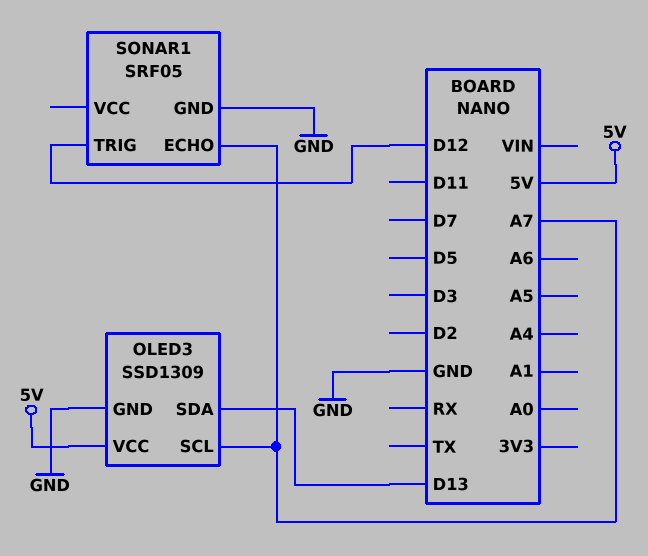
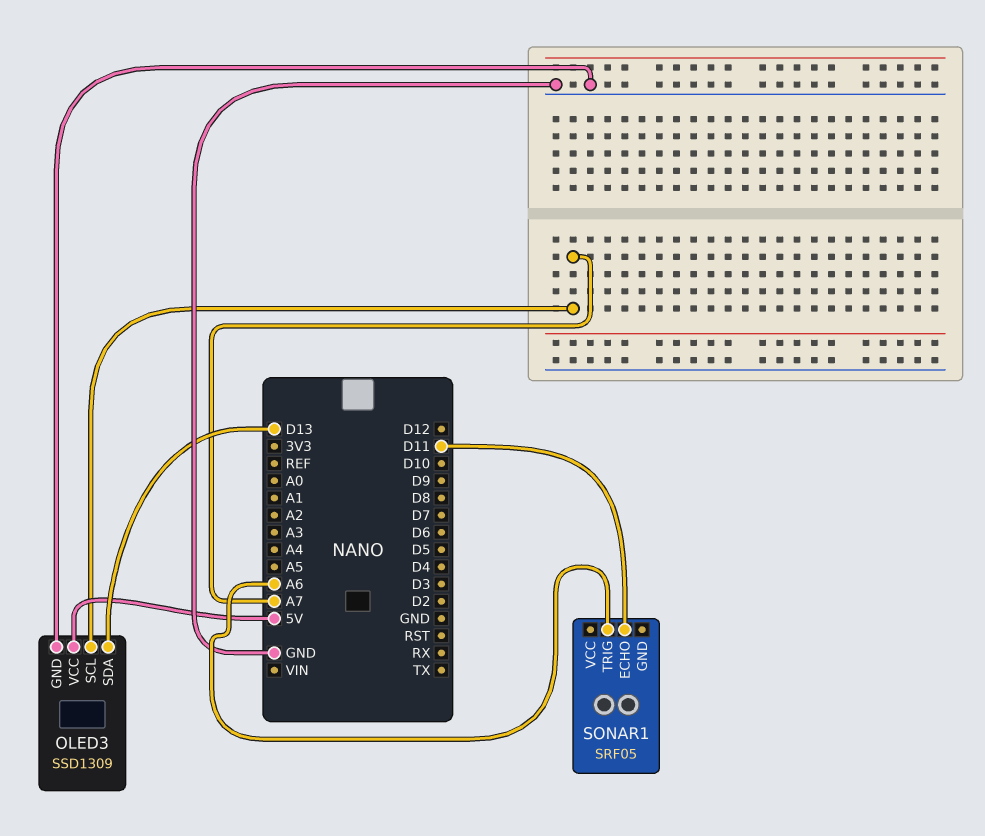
SONAR1 pin ECHO: A7 -> D11
SONAR1 pin GND: GND -> none
SONAR1 pin TRIG: D12 -> A6

